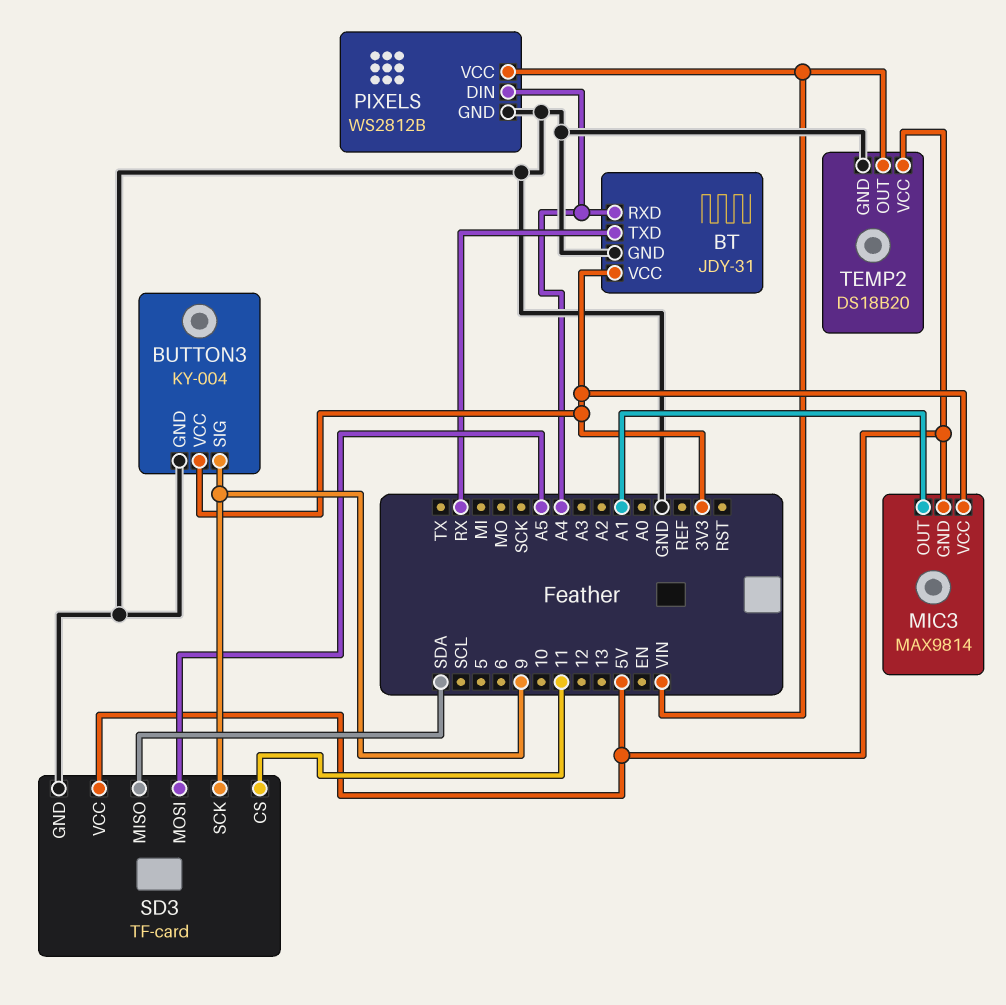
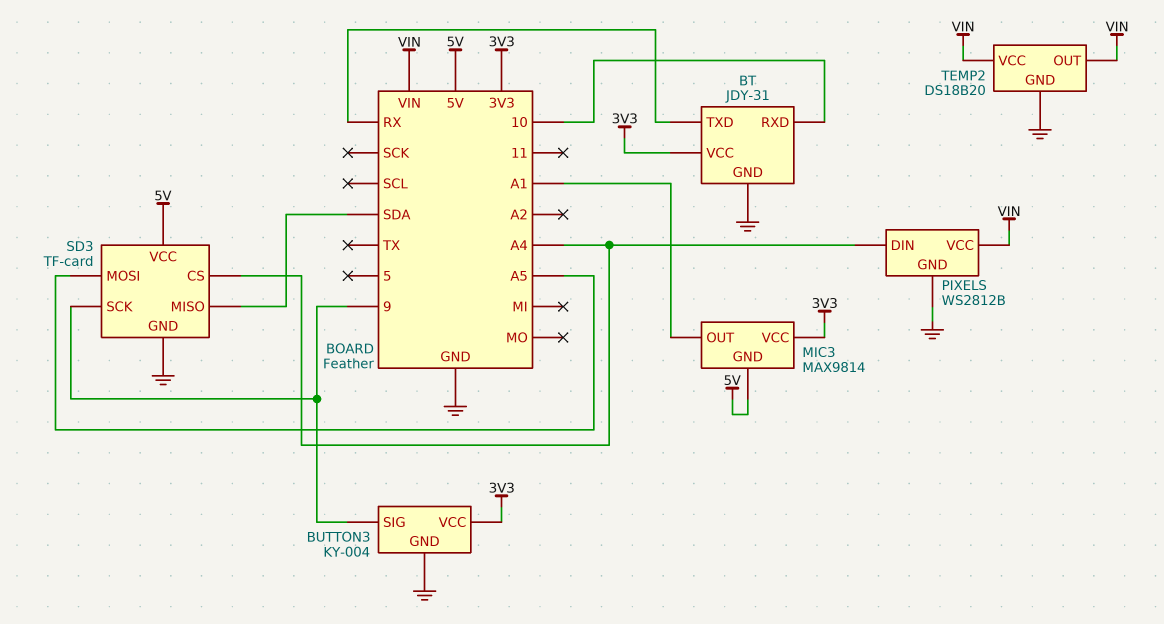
BT pin RXD: A4 -> 10
SD3 pin CS: 11 -> A4
TEMP2 pin VCC: 5V -> VIN

